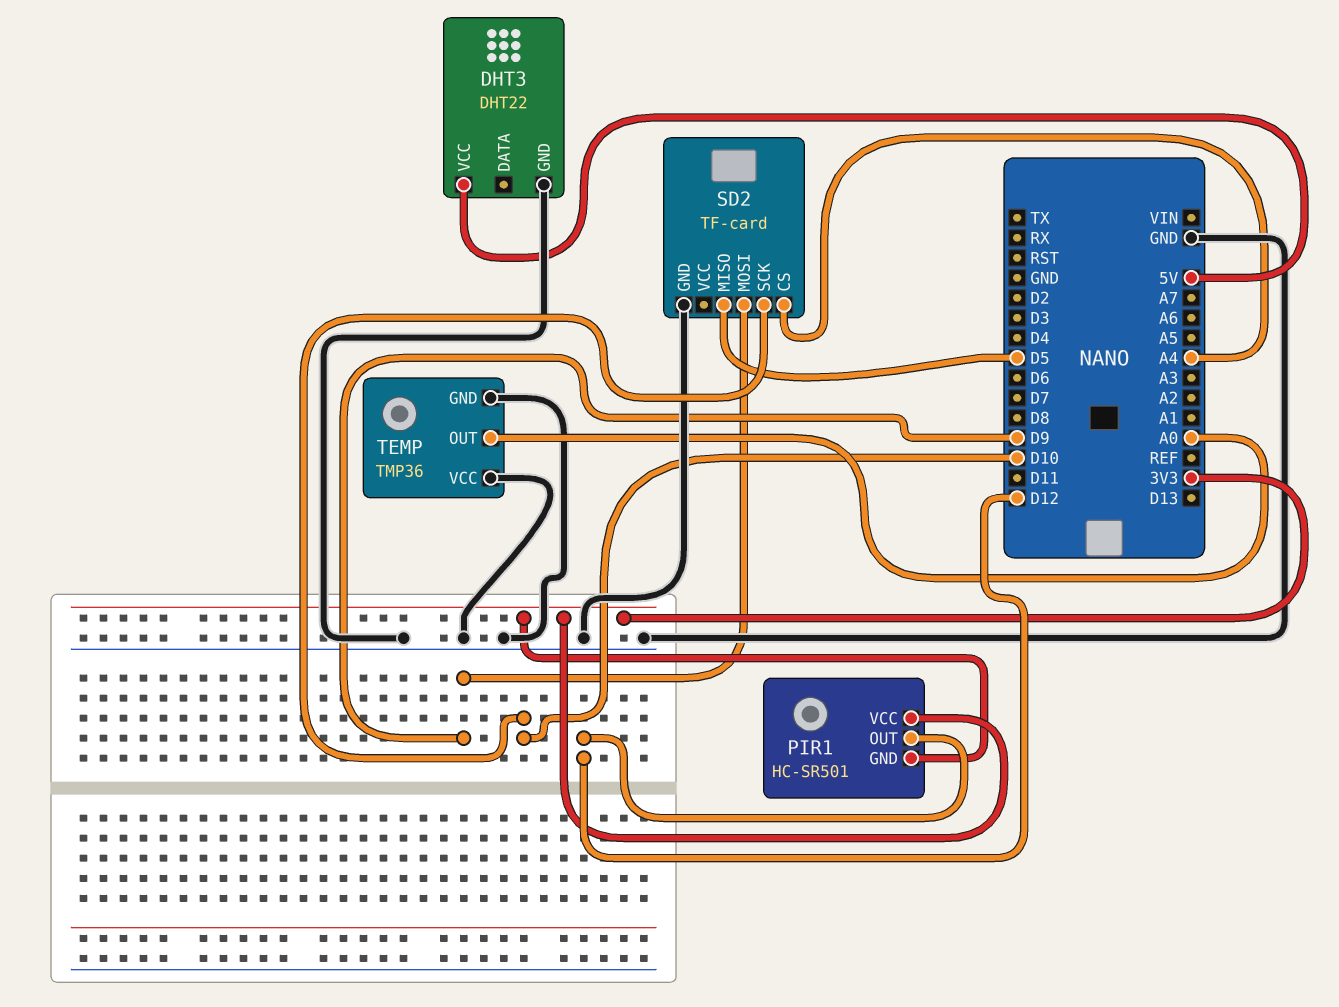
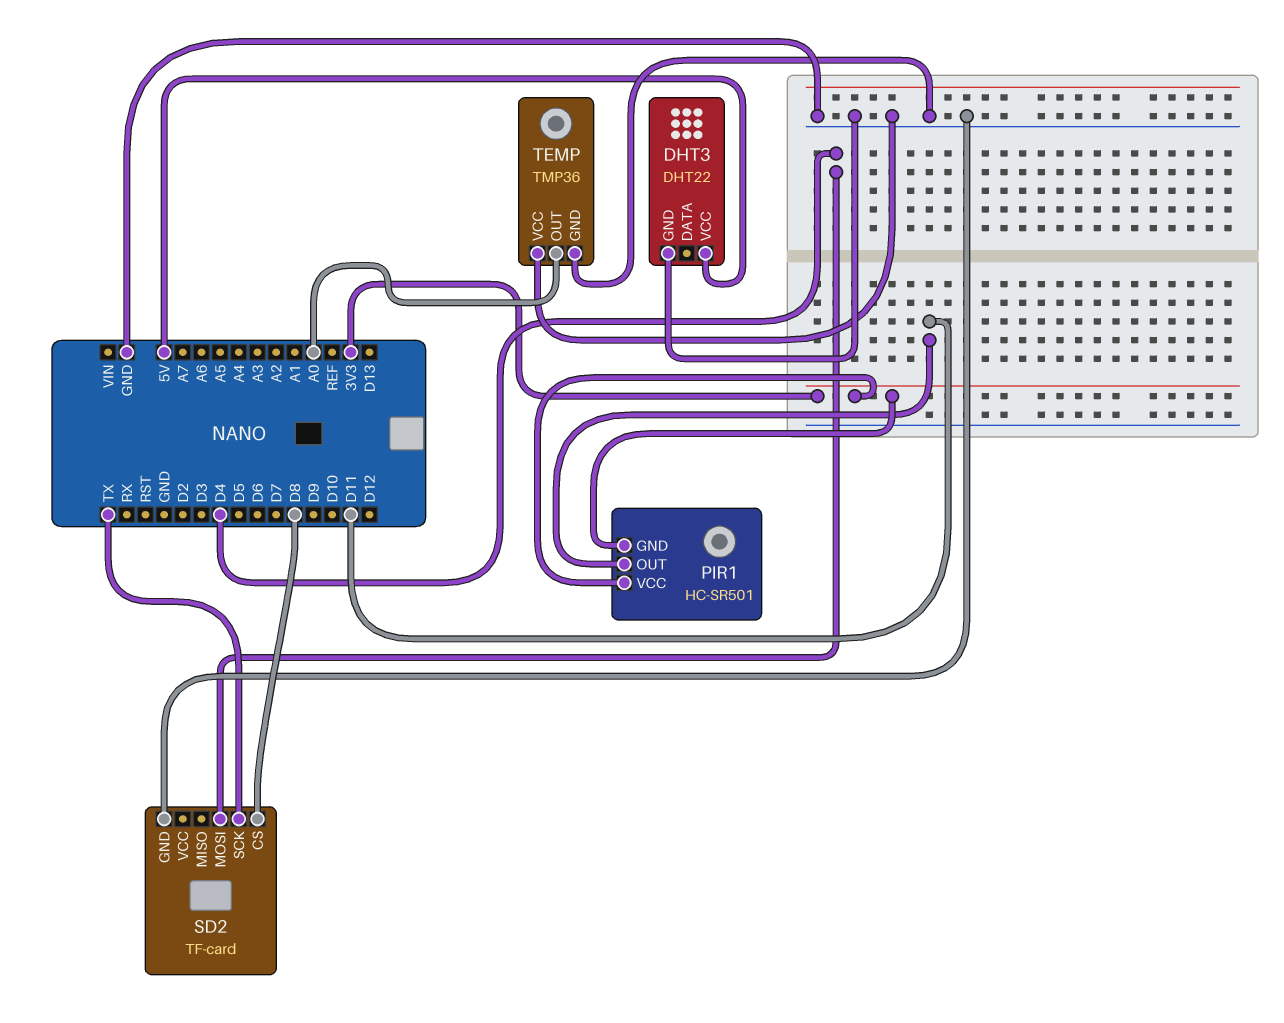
PIR1 pin OUT: D12 -> D11
SD2 pin CS: A4 -> D8
SD2 pin MISO: D5 -> none
SD2 pin MOSI: D9 -> D4
SD2 pin SCK: D10 -> TX

